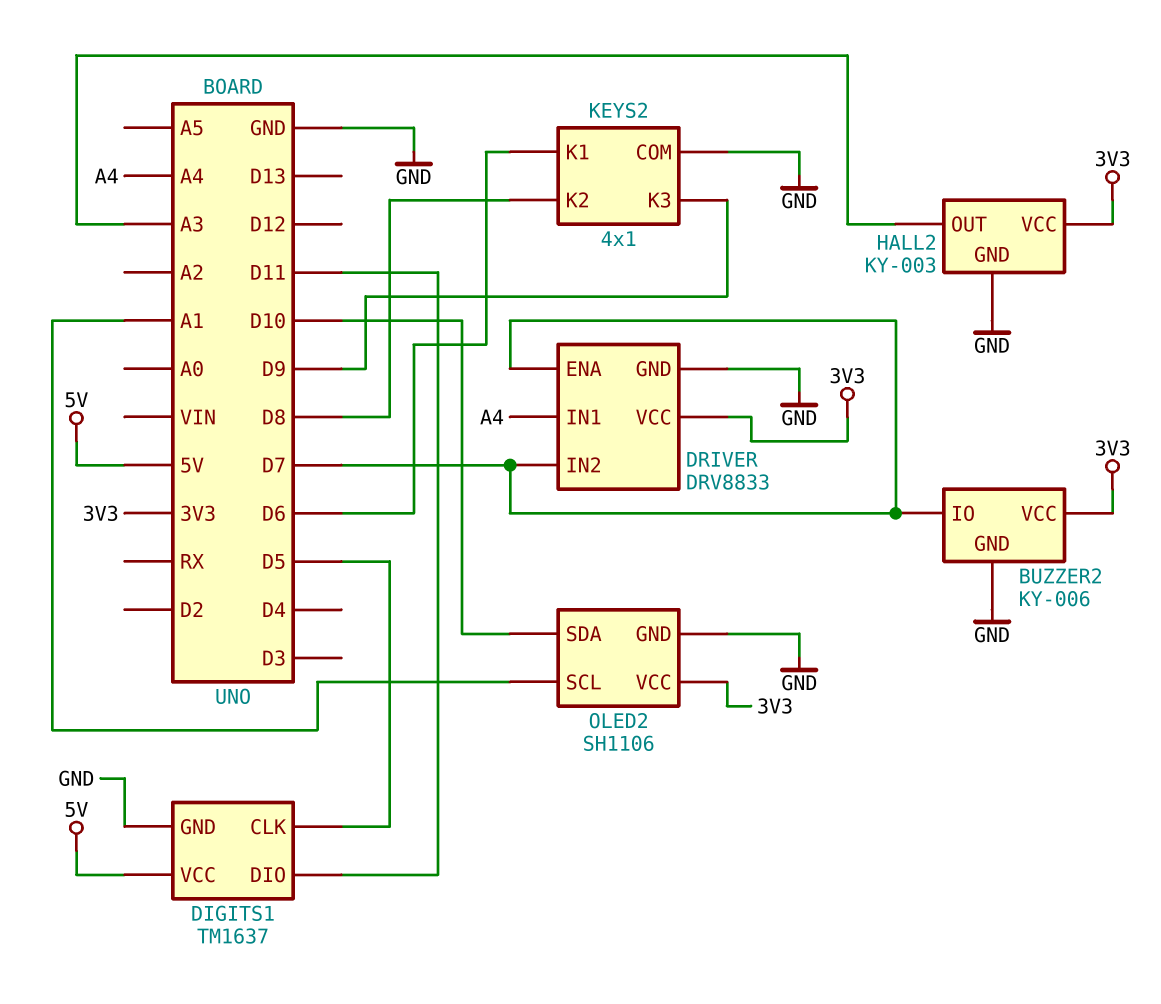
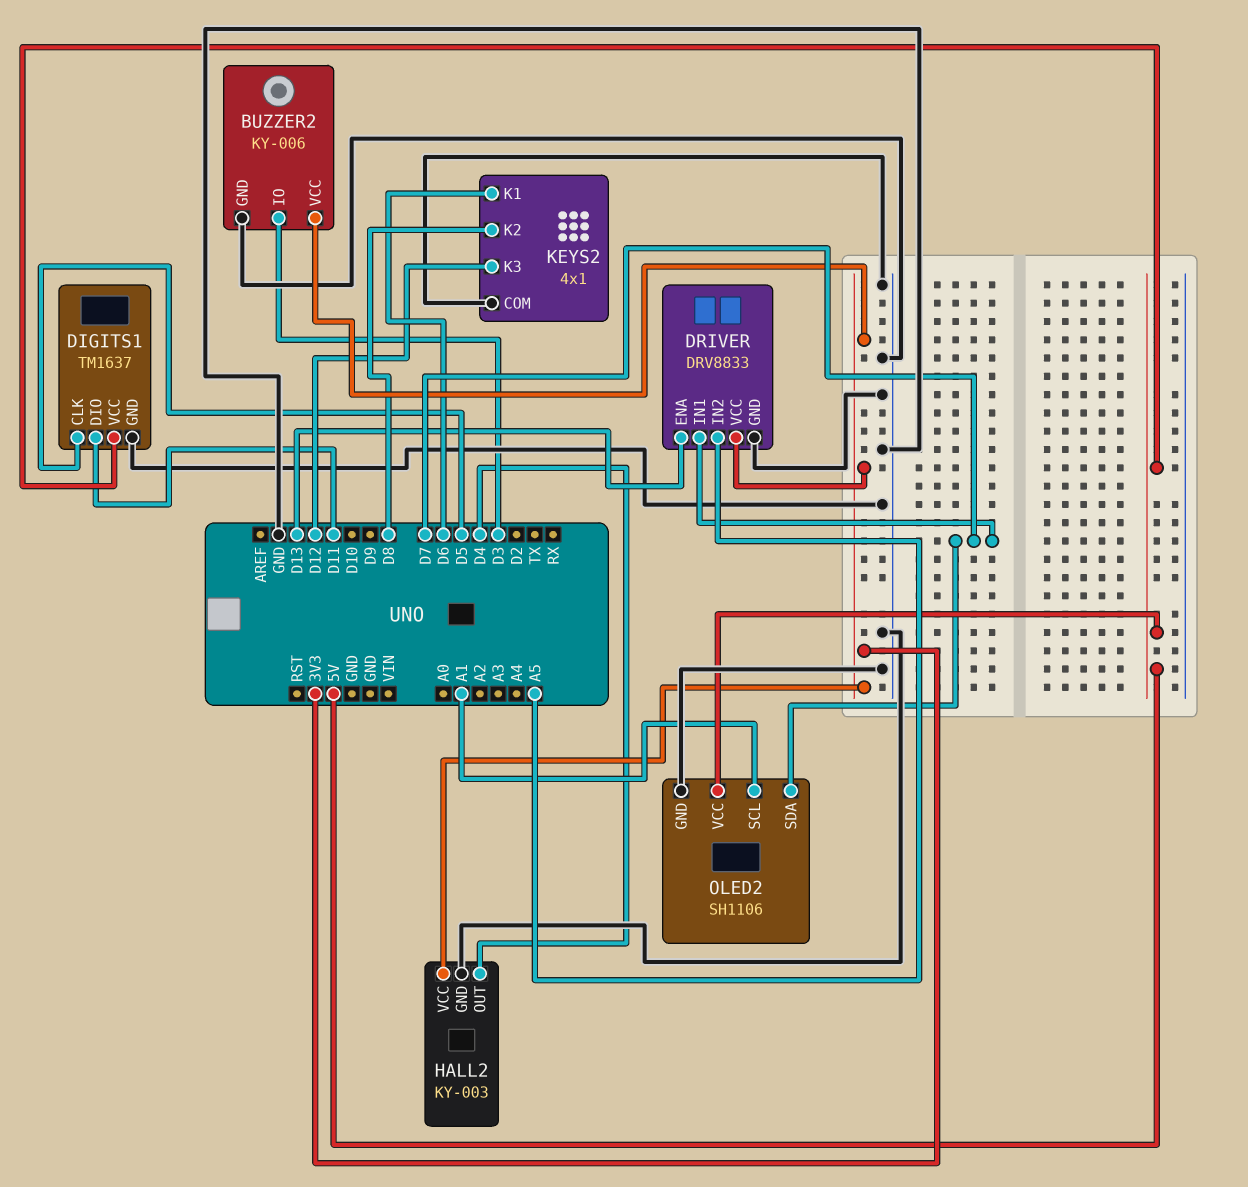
BUZZER2 pin IO: D7 -> D3
DRIVER pin ENA: D7 -> D13
DRIVER pin IN1: A4 -> D7
DRIVER pin IN2: D7 -> A5
HALL2 pin OUT: A3 -> D4
KEYS2 pin K3: D9 -> D12
OLED2 pin SDA: D10 -> D7
OLED2 pin VCC: 3V3 -> 5V

